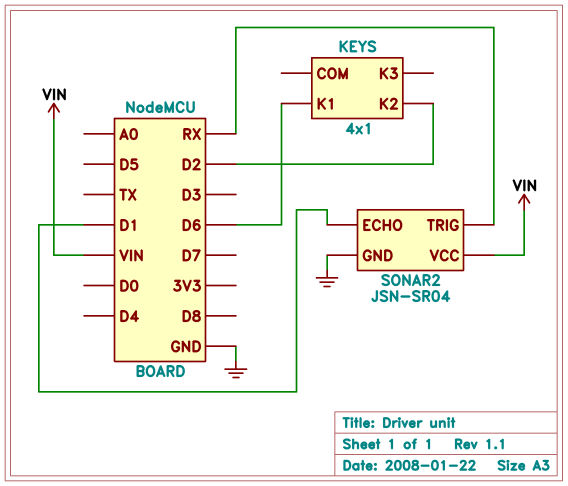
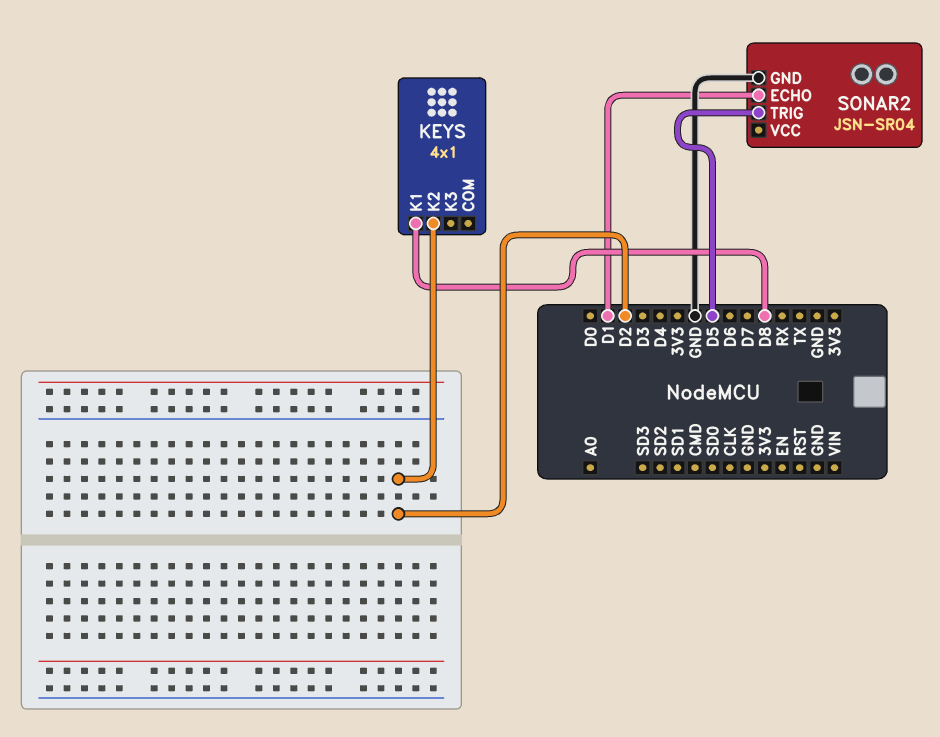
KEYS pin K1: D6 -> D8
SONAR2 pin TRIG: RX -> D5
SONAR2 pin VCC: VIN -> none

